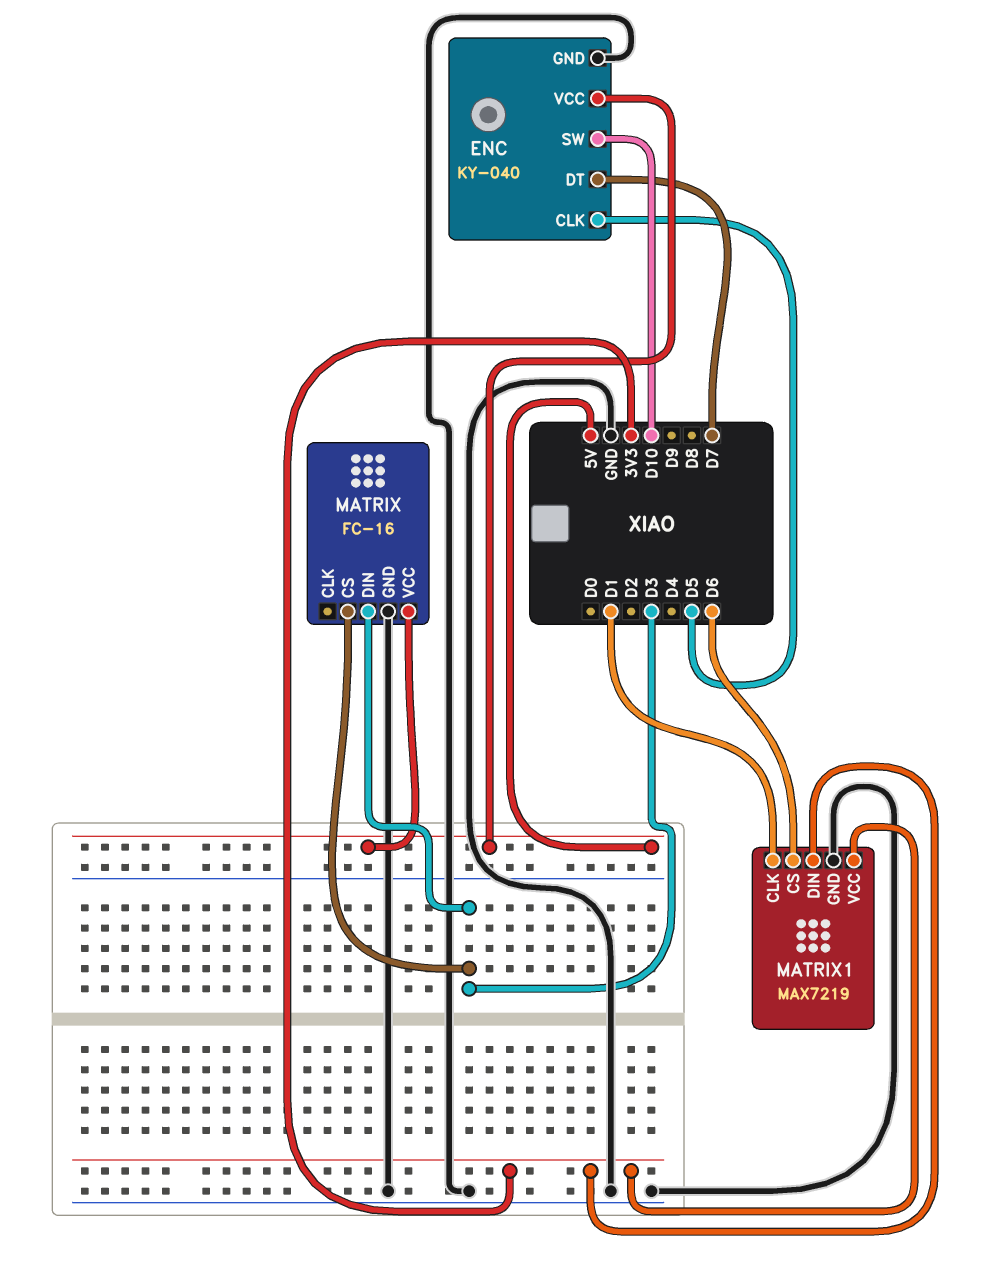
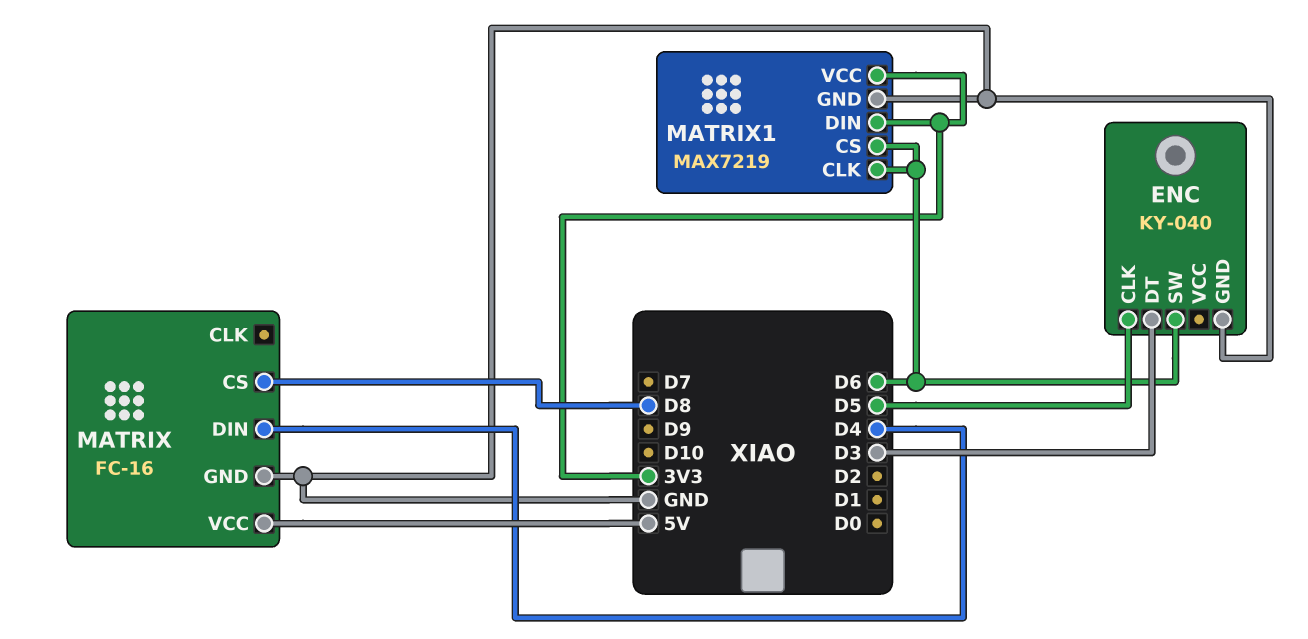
ENC pin DT: D7 -> D3
ENC pin SW: D10 -> D6
ENC pin VCC: 5V -> none
MATRIX pin CS: D3 -> D8
MATRIX pin DIN: D3 -> D4
MATRIX1 pin CLK: D1 -> D6

